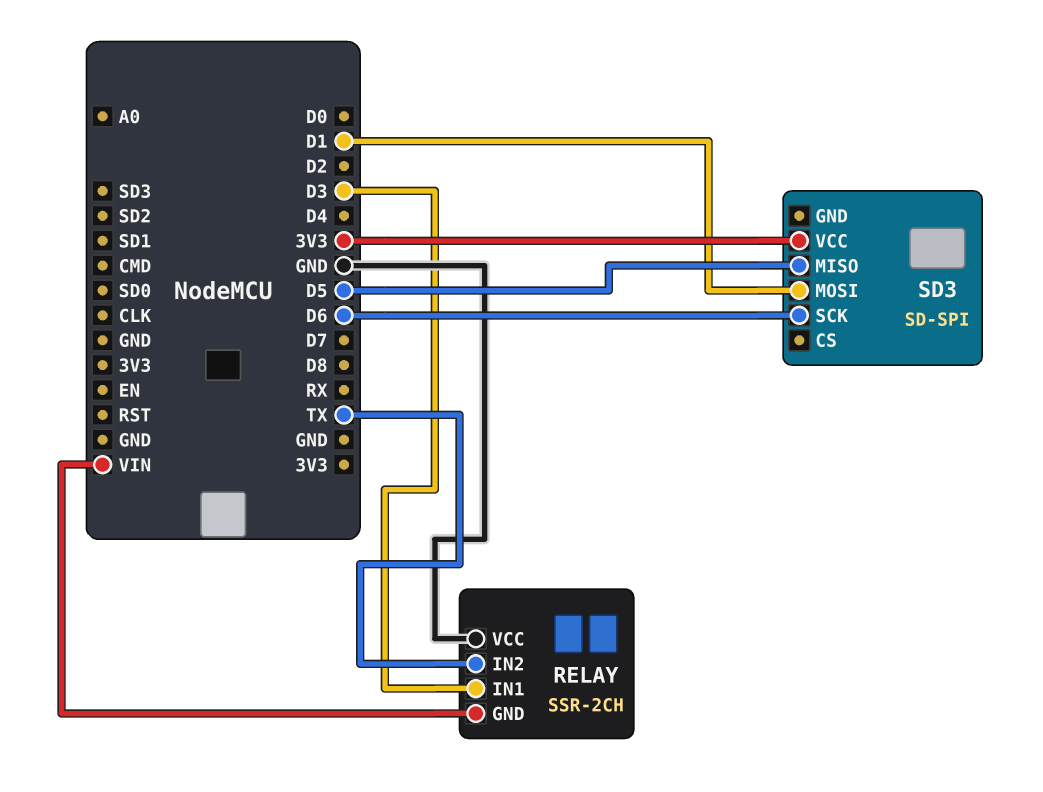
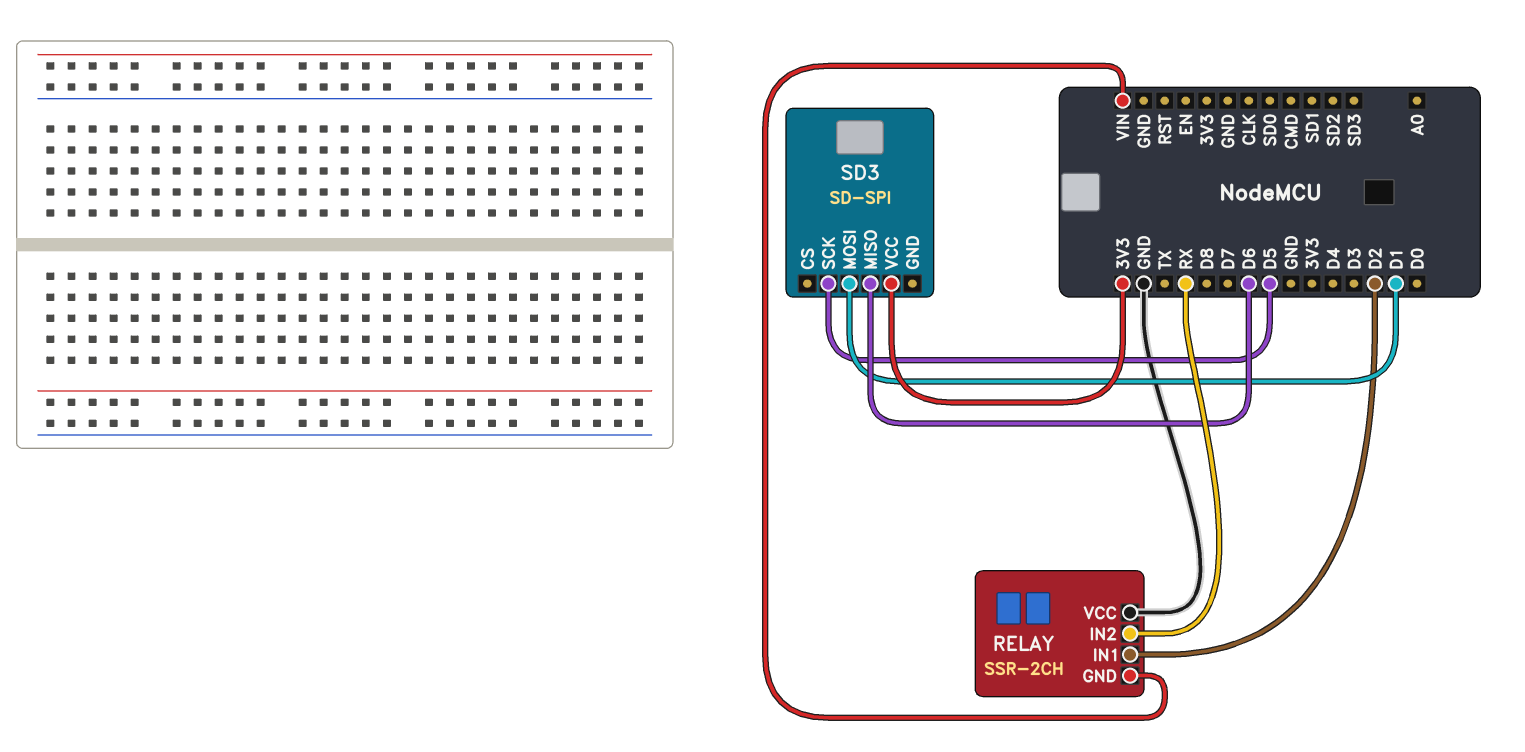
RELAY pin IN1: D3 -> D2
RELAY pin IN2: TX -> RX
SD3 pin MISO: D5 -> D6
SD3 pin SCK: D6 -> D5

